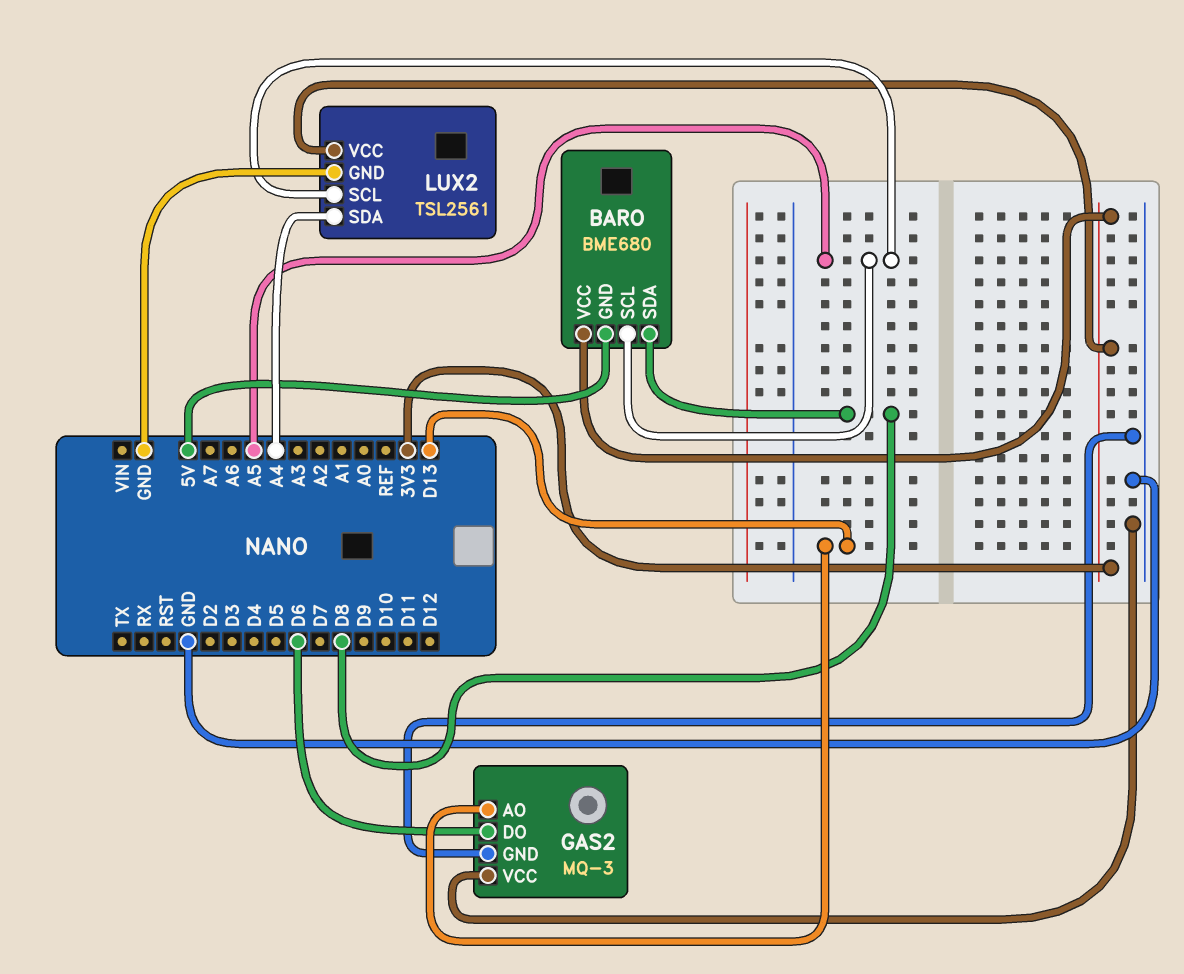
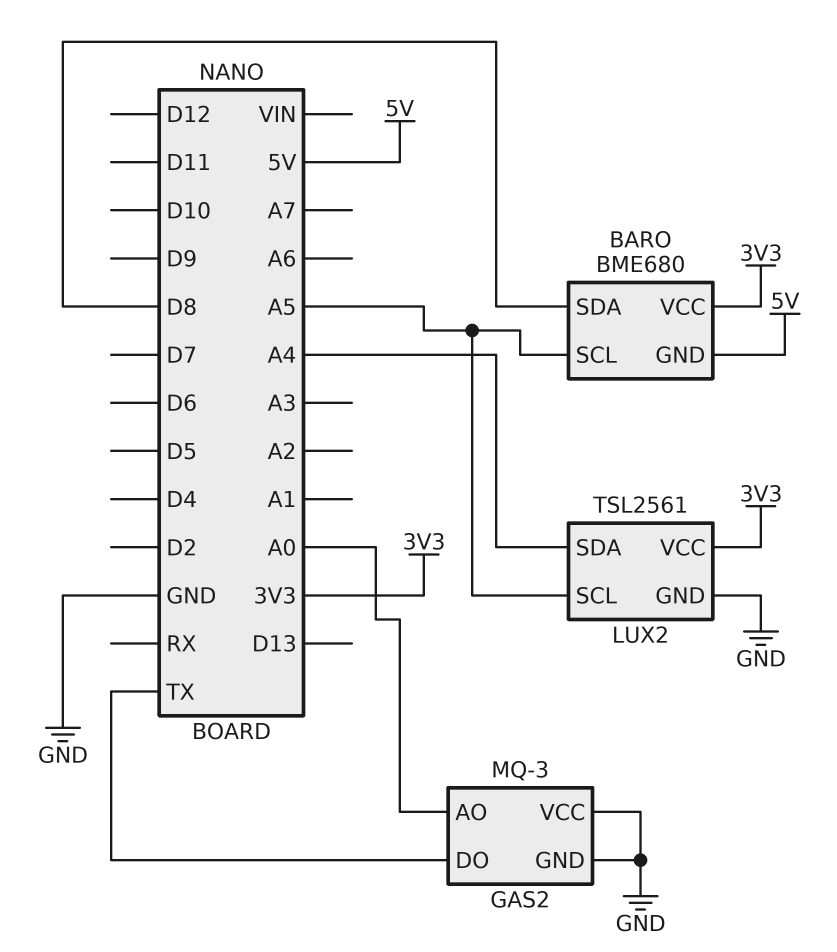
GAS2 pin AO: D13 -> A0
GAS2 pin DO: D6 -> TX

